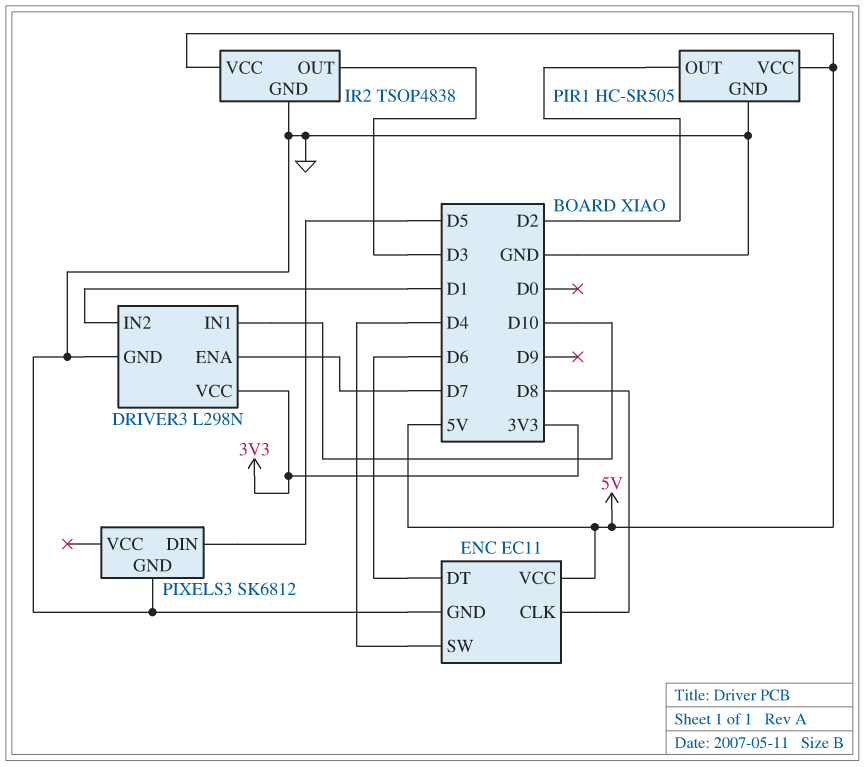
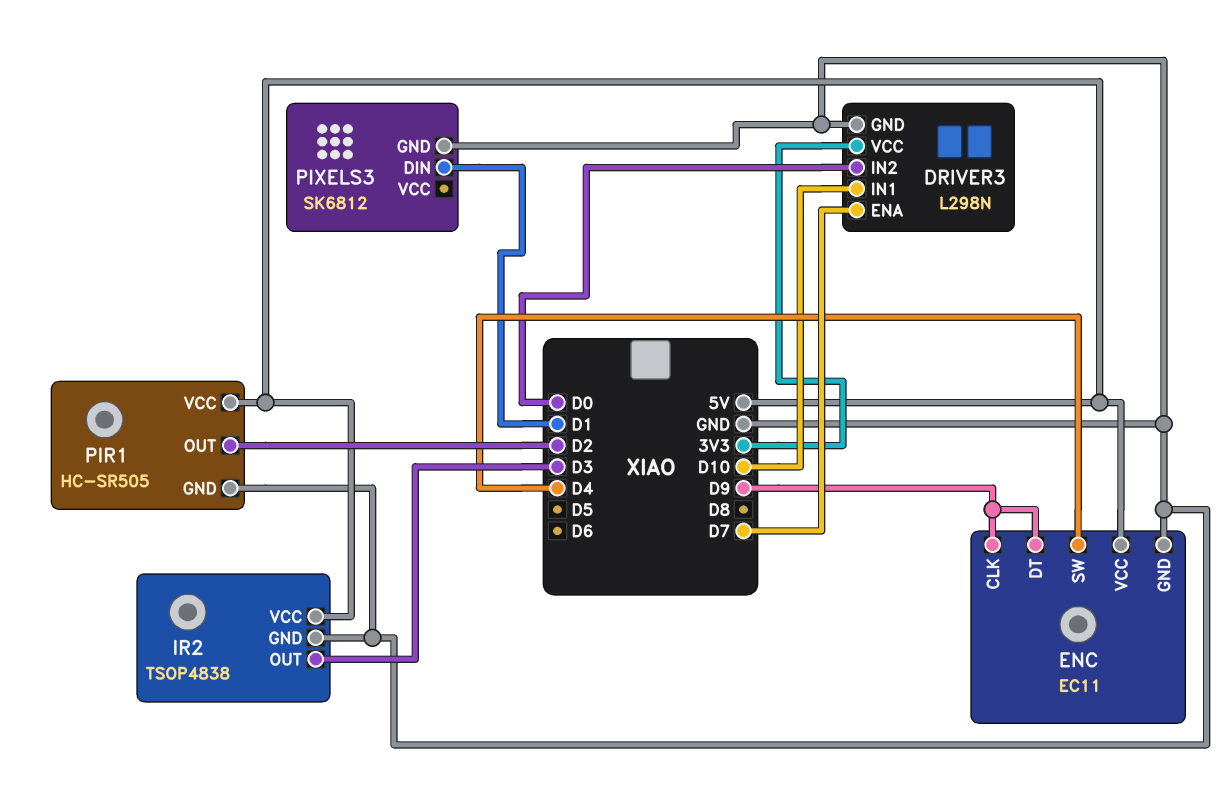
DRIVER3 pin IN2: D1 -> D0
ENC pin CLK: D8 -> D9
ENC pin DT: D6 -> D9
PIXELS3 pin DIN: D5 -> D1

